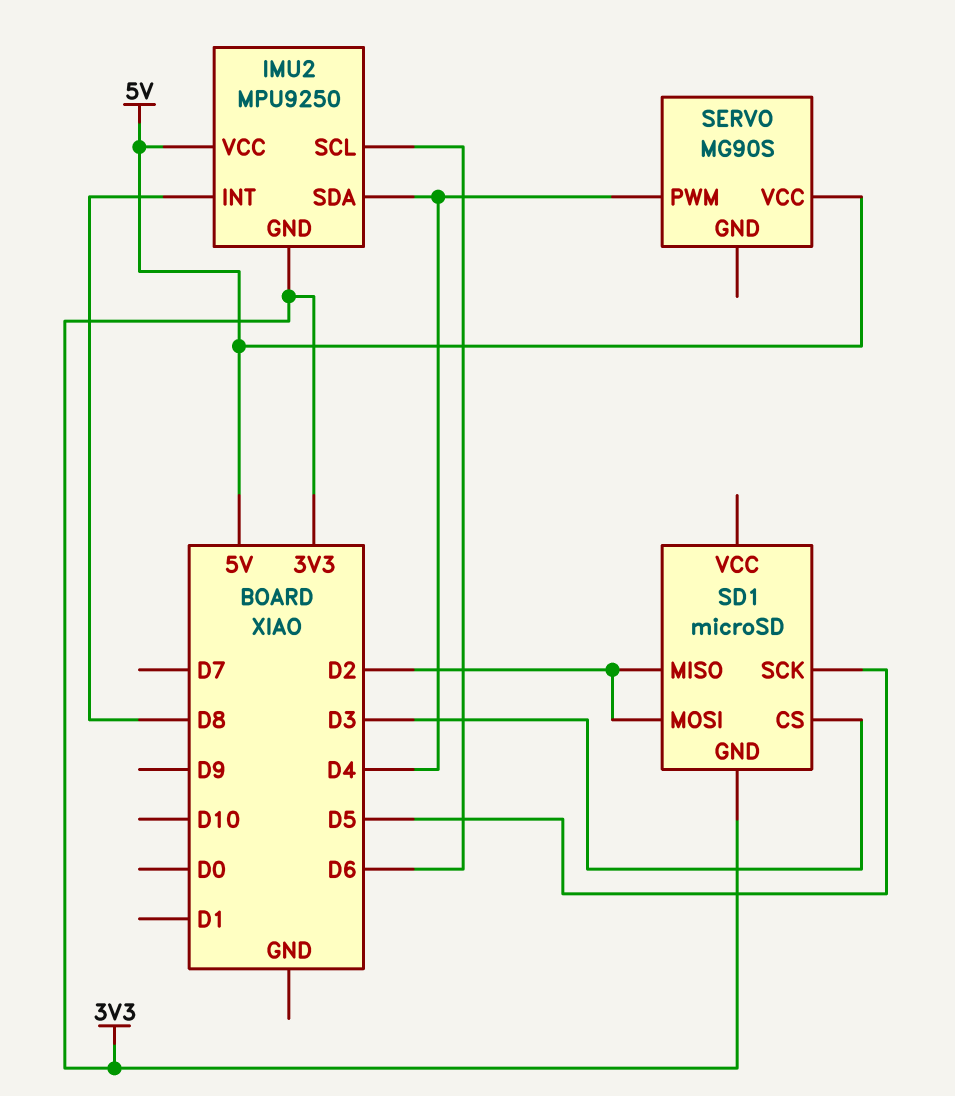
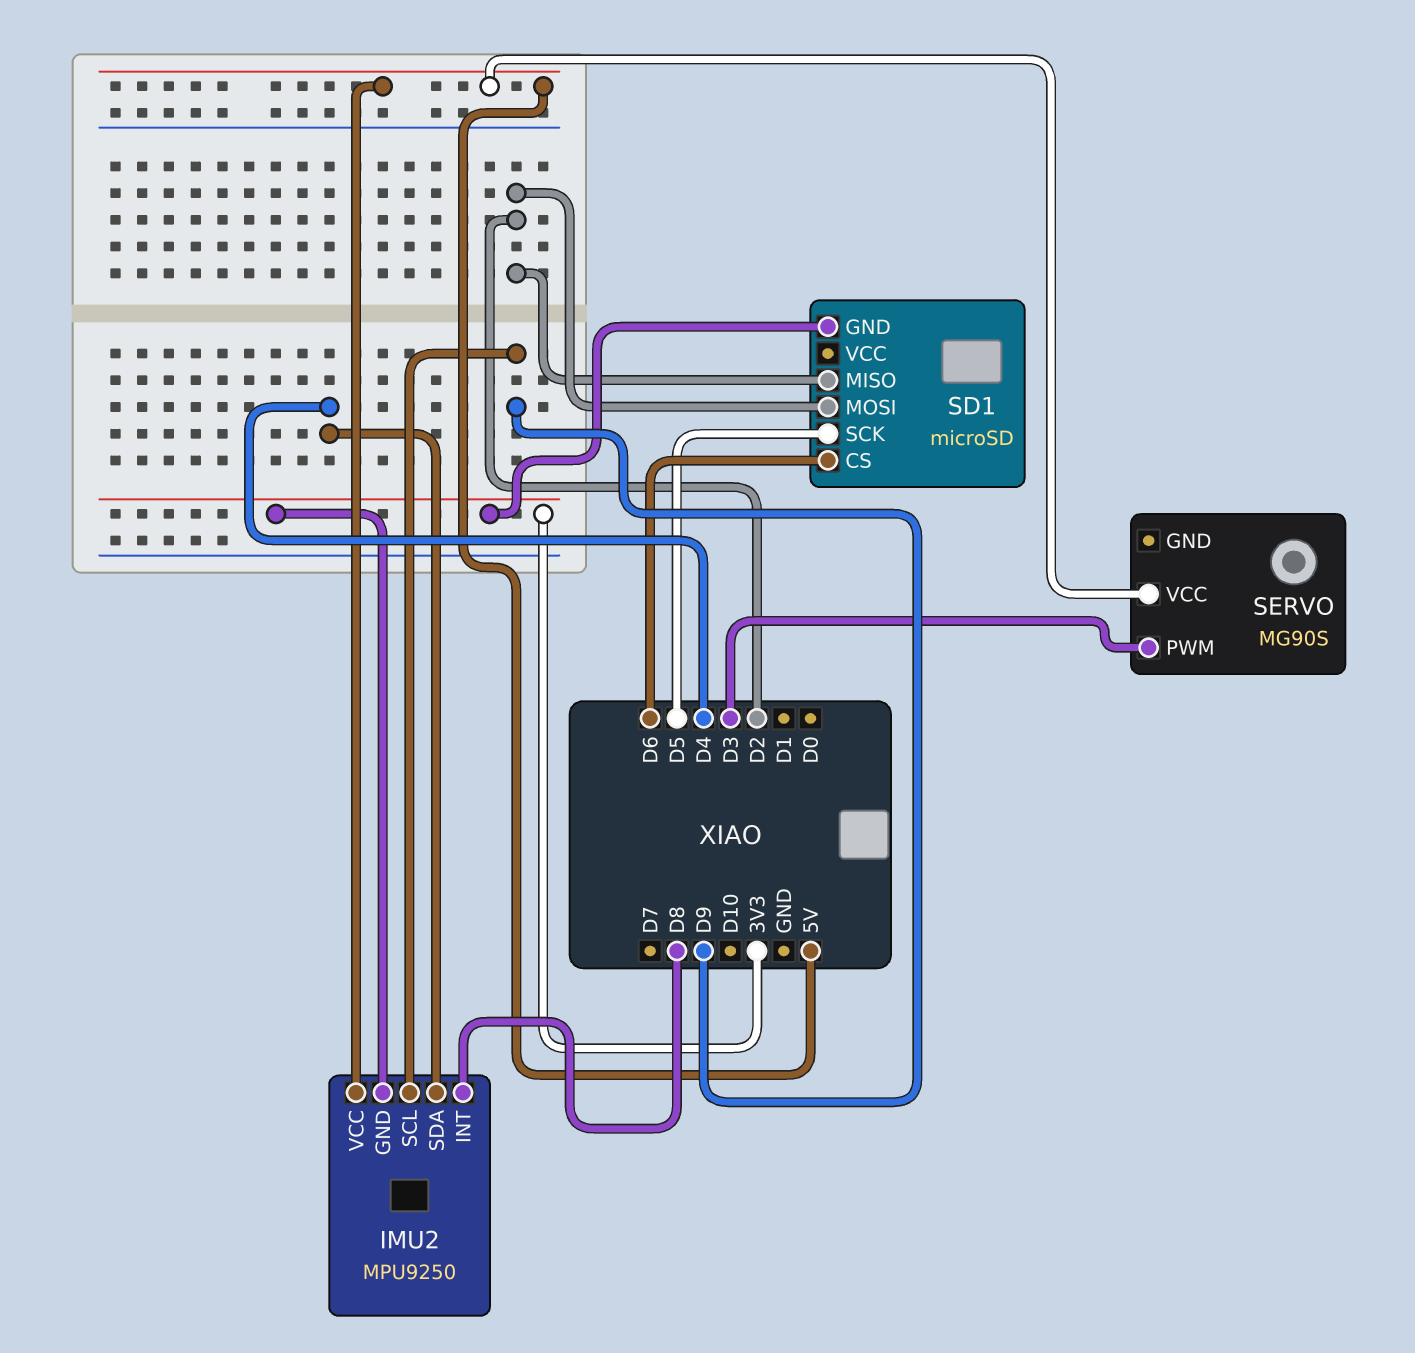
IMU2 pin SCL: D6 -> D9
SD1 pin CS: D3 -> D6
SERVO pin PWM: D4 -> D3

